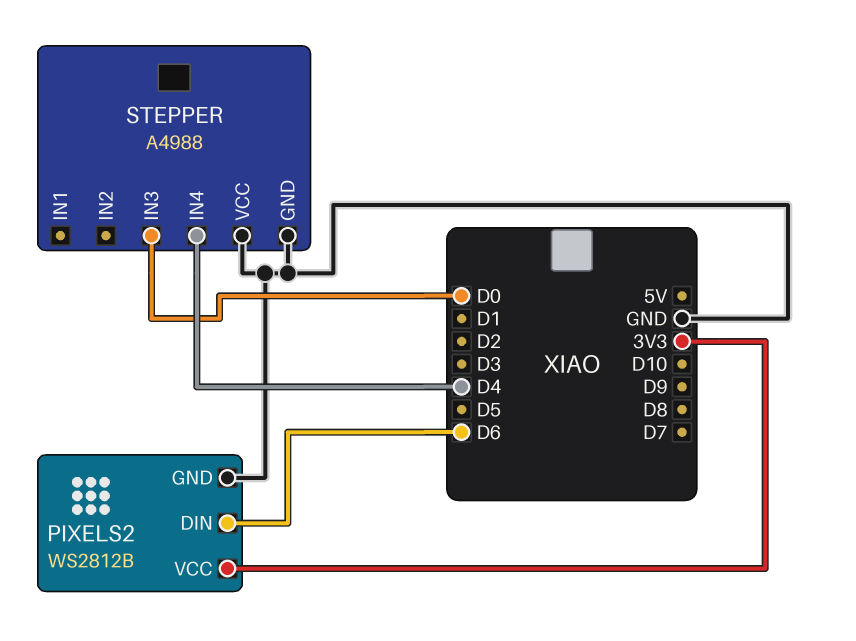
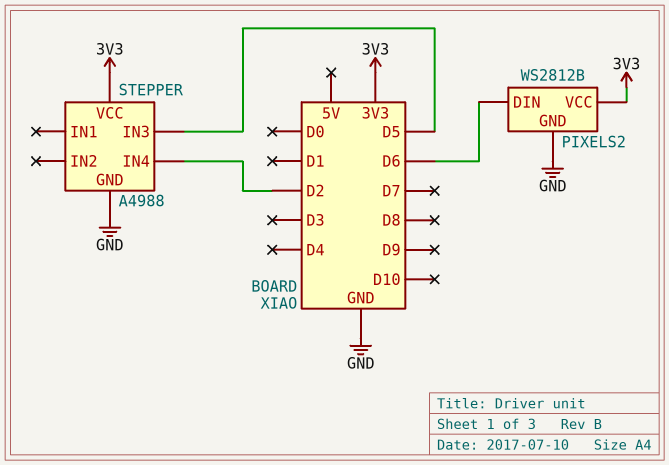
STEPPER pin IN3: D0 -> D5
STEPPER pin IN4: D4 -> D2
STEPPER pin VCC: GND -> 3V3

